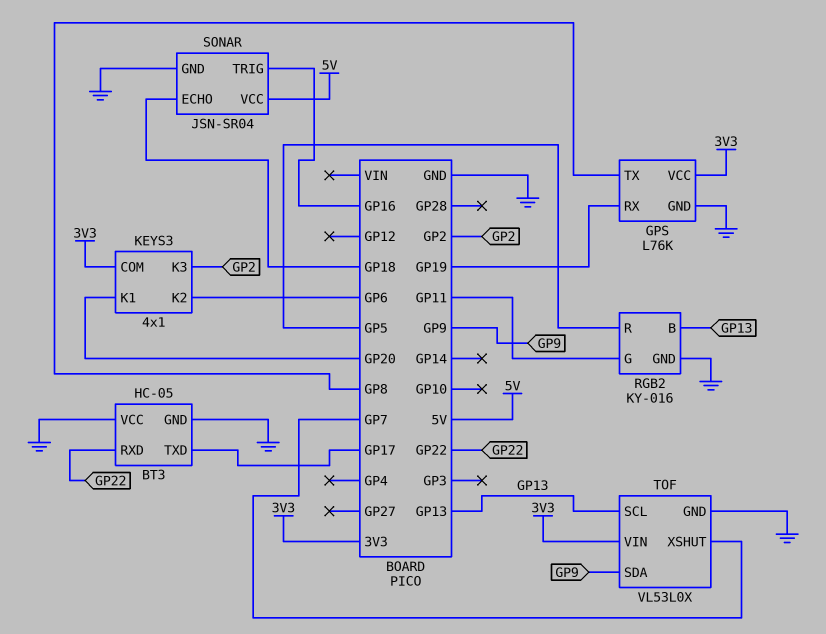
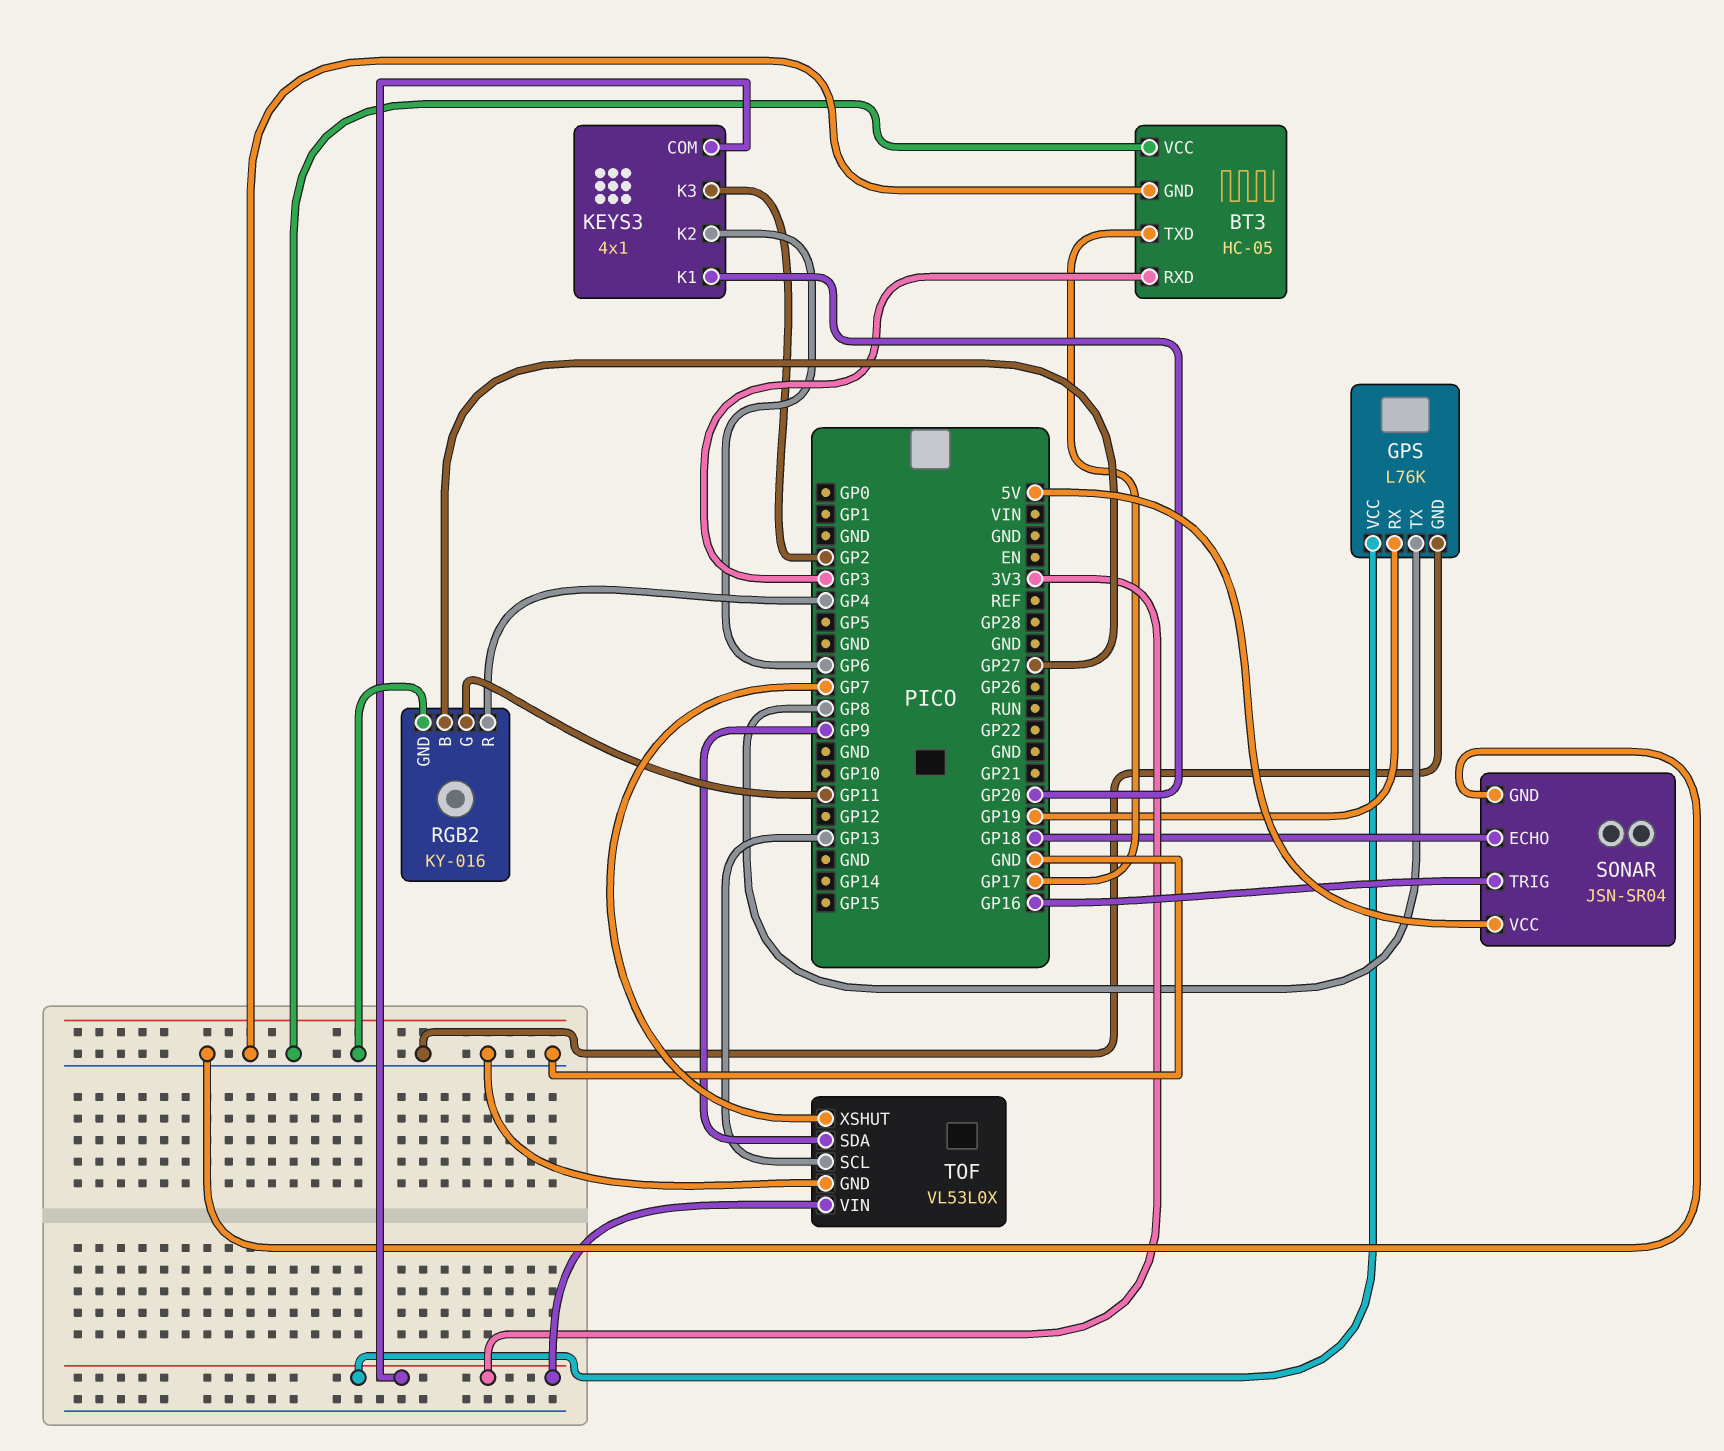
BT3 pin RXD: GP22 -> GP3
RGB2 pin B: GP13 -> GP27
RGB2 pin R: GP5 -> GP4

